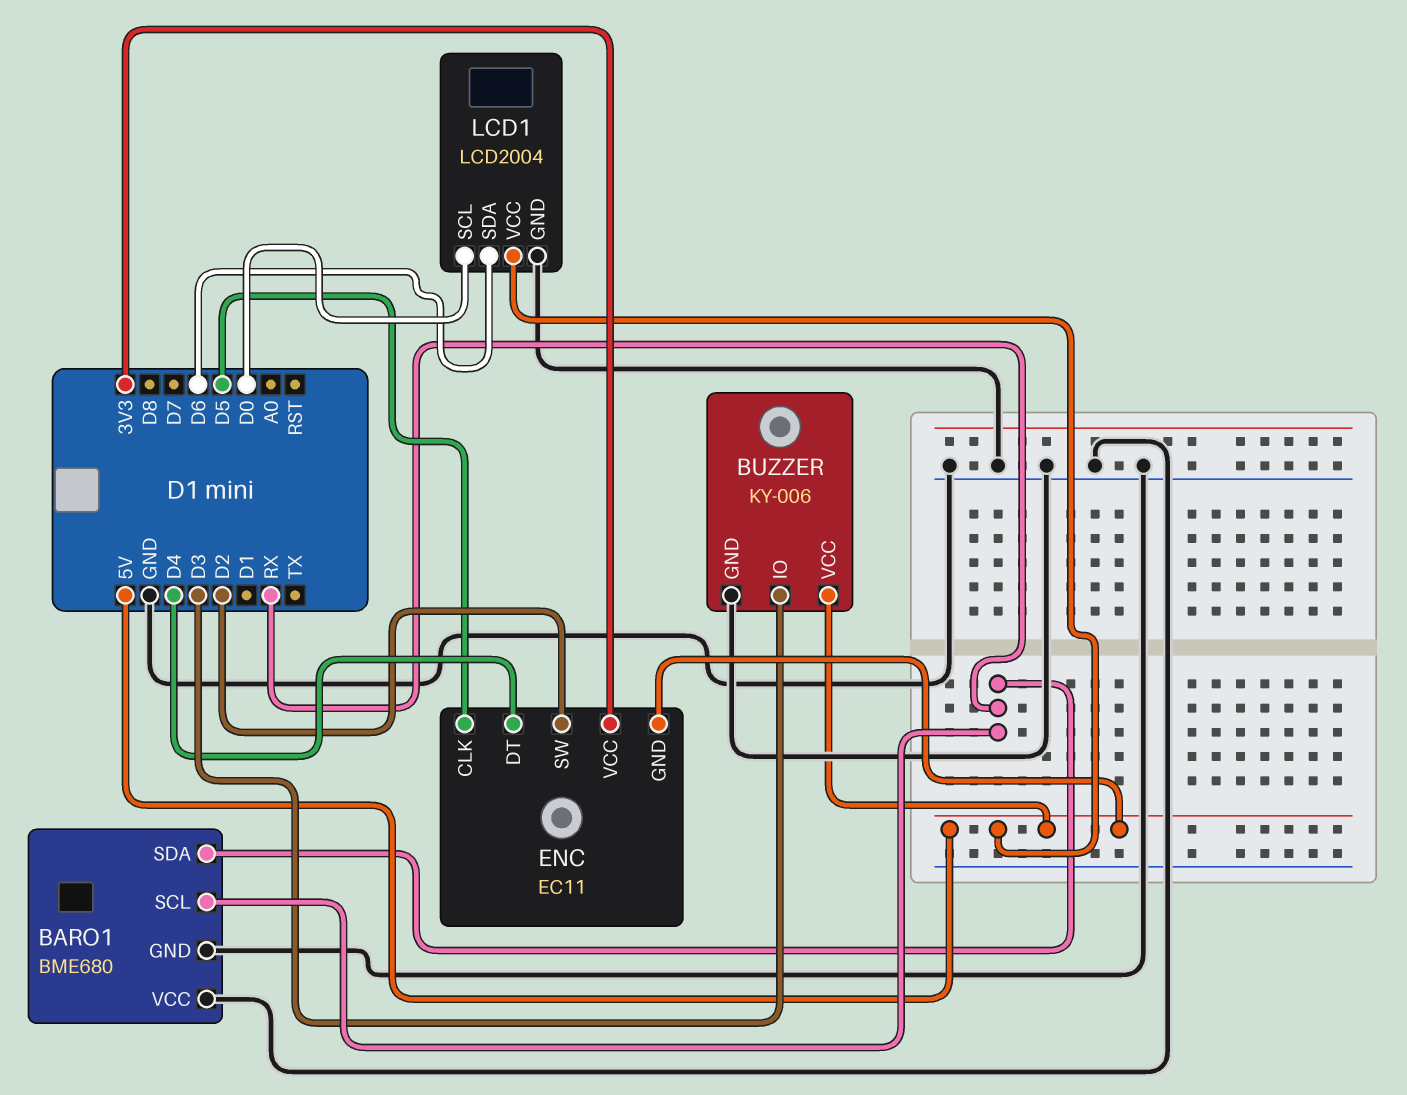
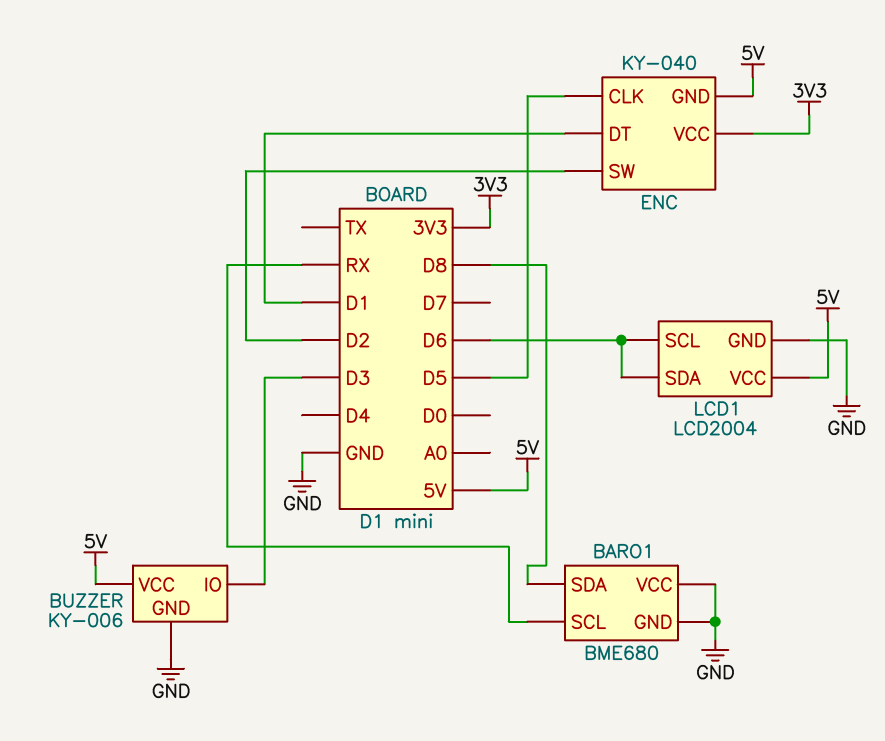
BARO1 pin SDA: RX -> D8
ENC: EC11 -> KY-040
ENC pin DT: D4 -> D1
LCD1 pin SCL: D0 -> D6

